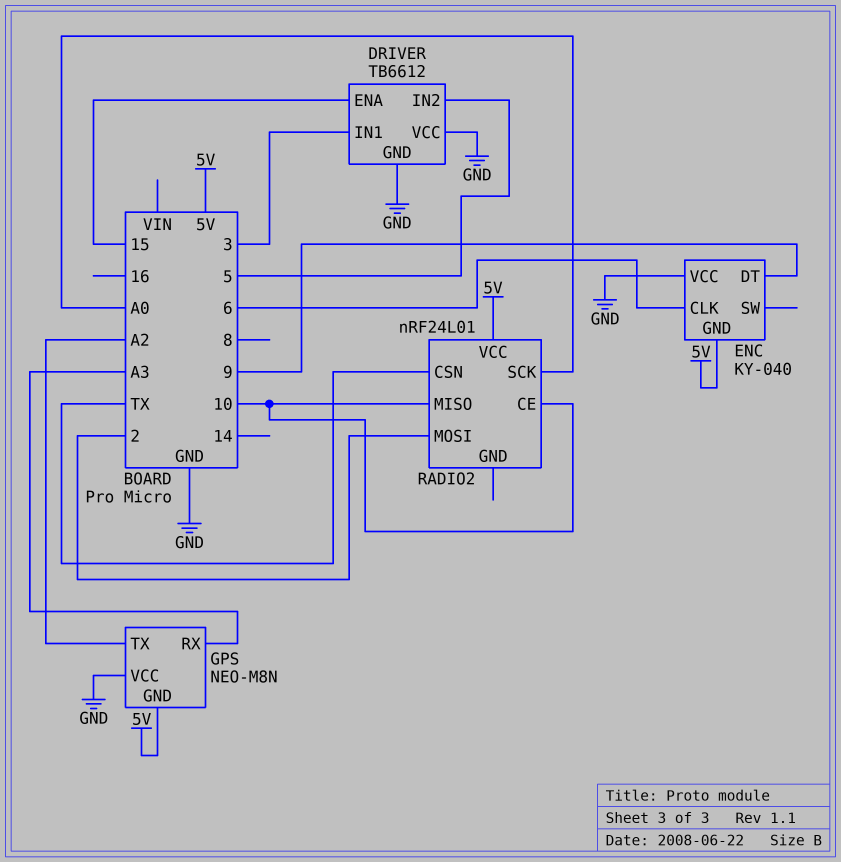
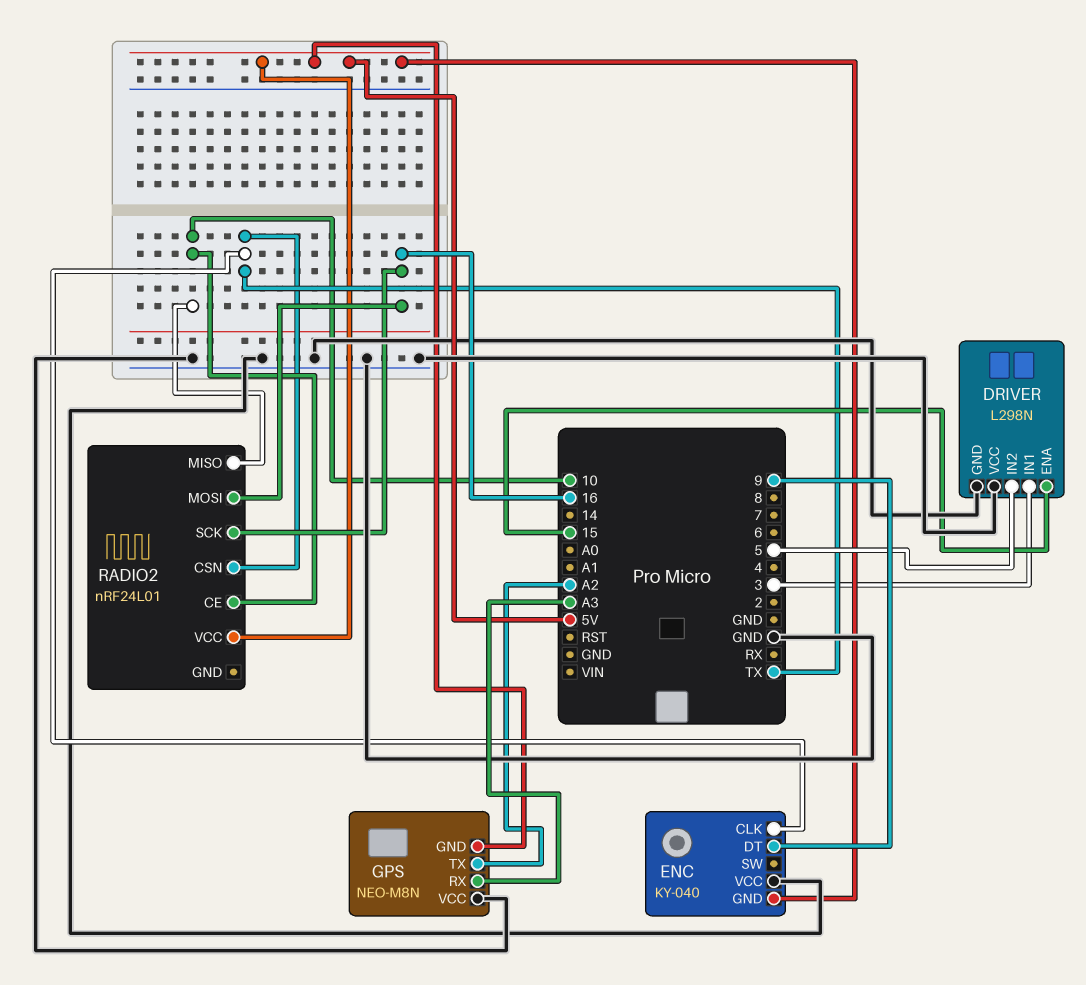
DRIVER: TB6612 -> L298N
ENC pin CLK: 6 -> TX
RADIO2 pin MOSI: 2 -> 16
RADIO2 pin SCK: A0 -> 16

